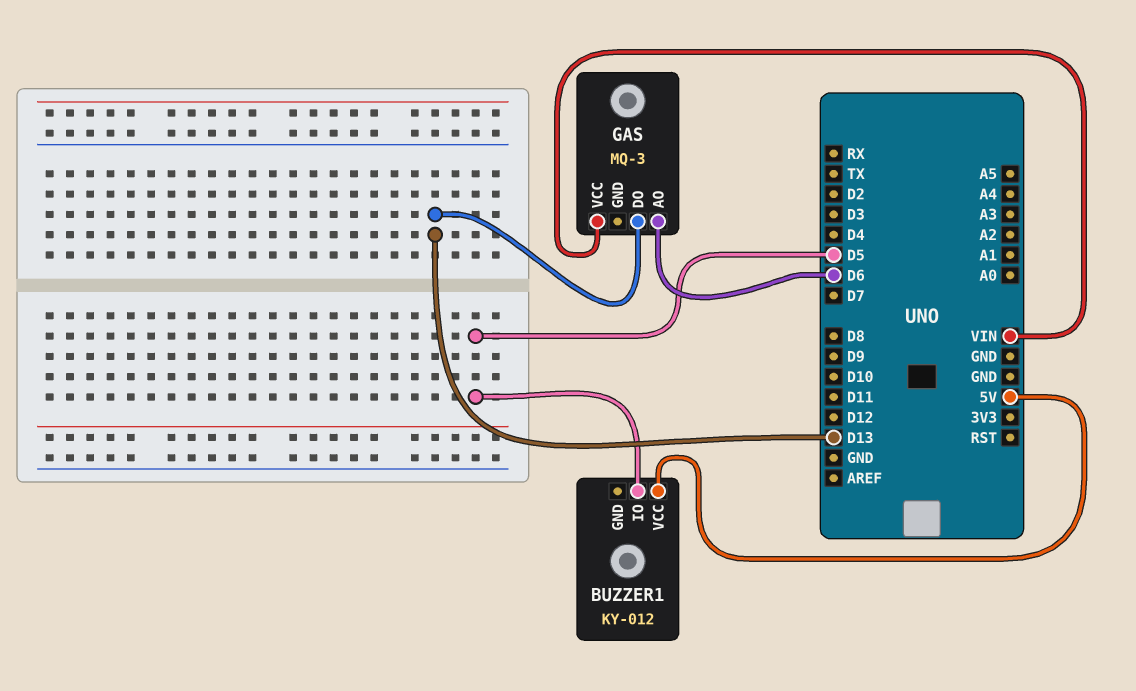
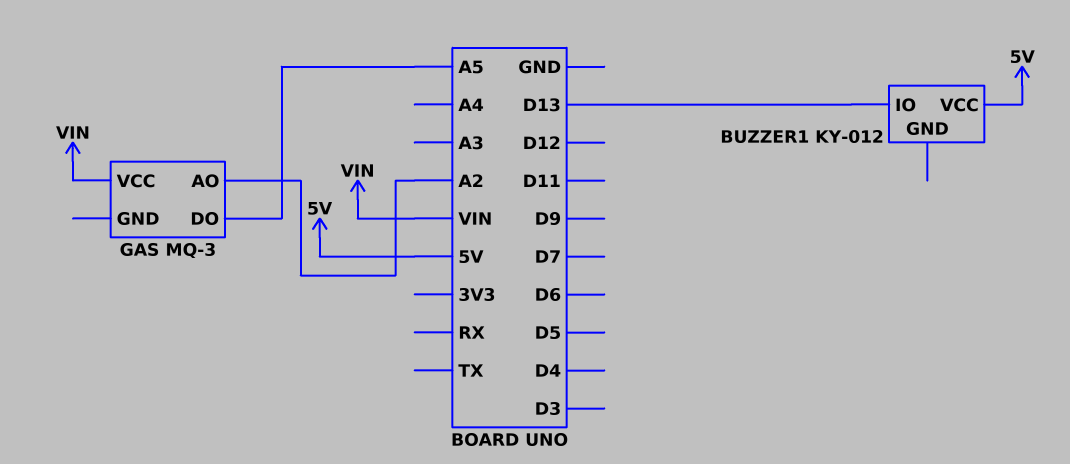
BUZZER1 pin IO: D5 -> D13
GAS pin AO: D6 -> A2
GAS pin DO: D13 -> A5

